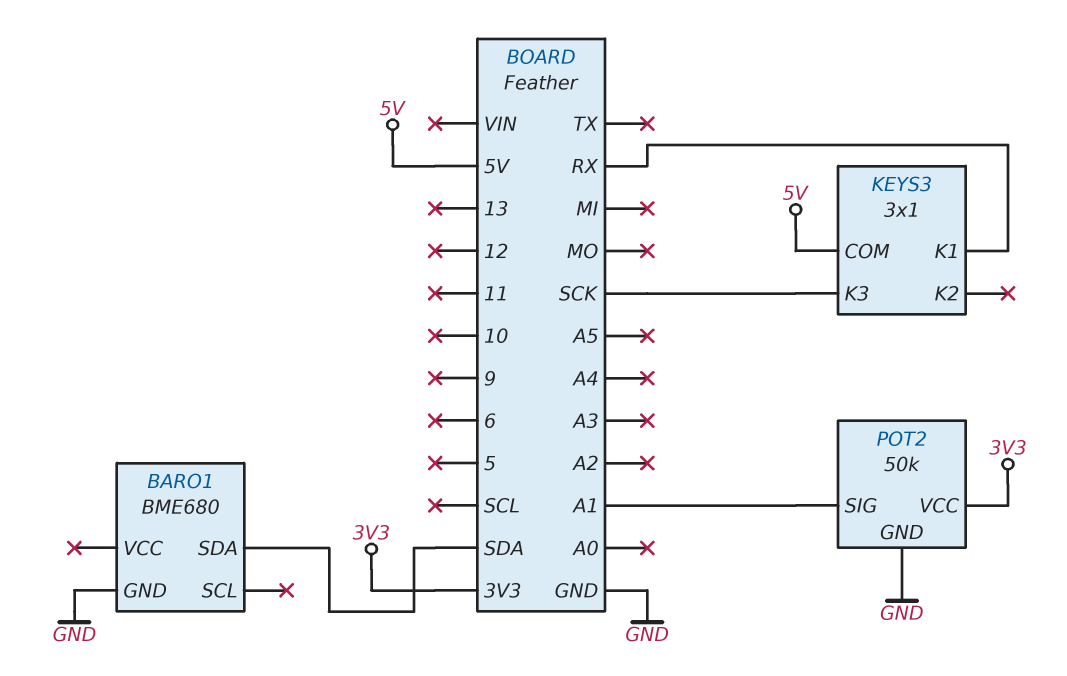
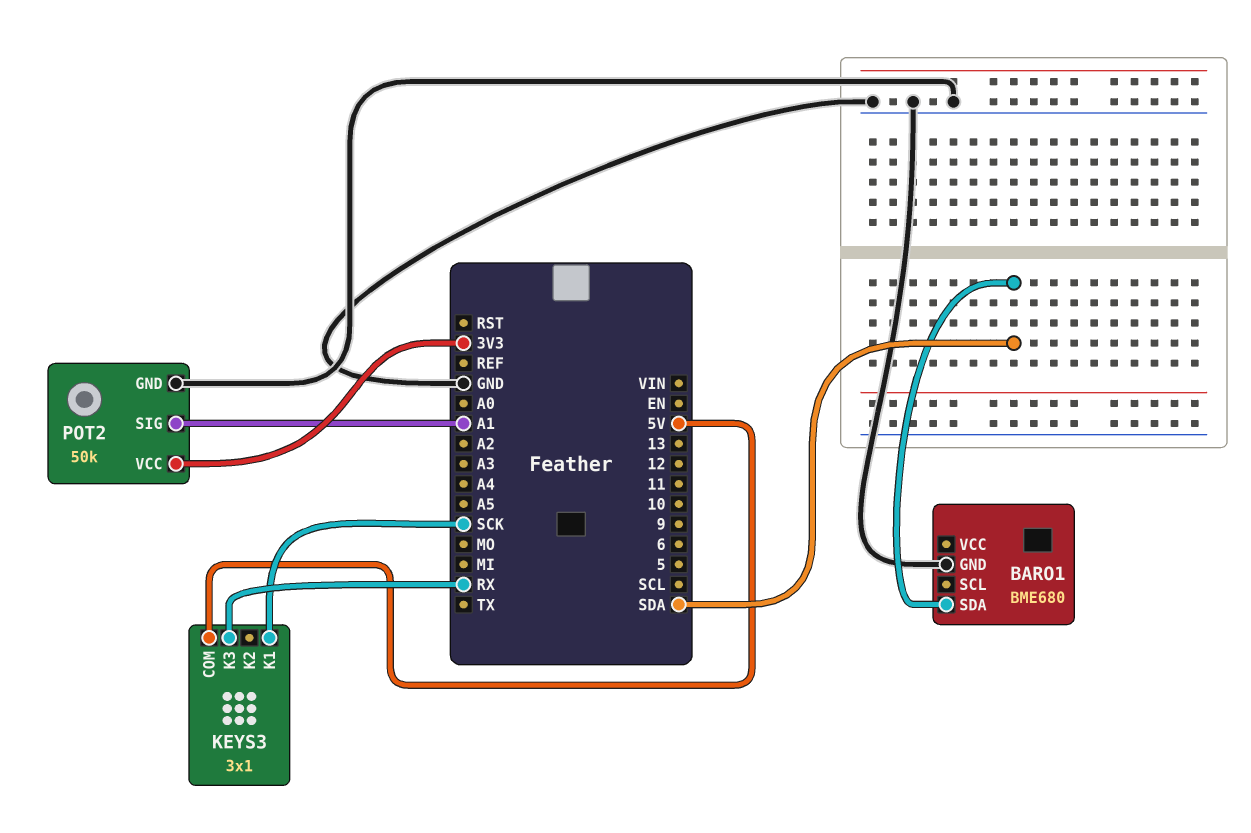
KEYS3 pin K1: RX -> SCK
KEYS3 pin K3: SCK -> RX

